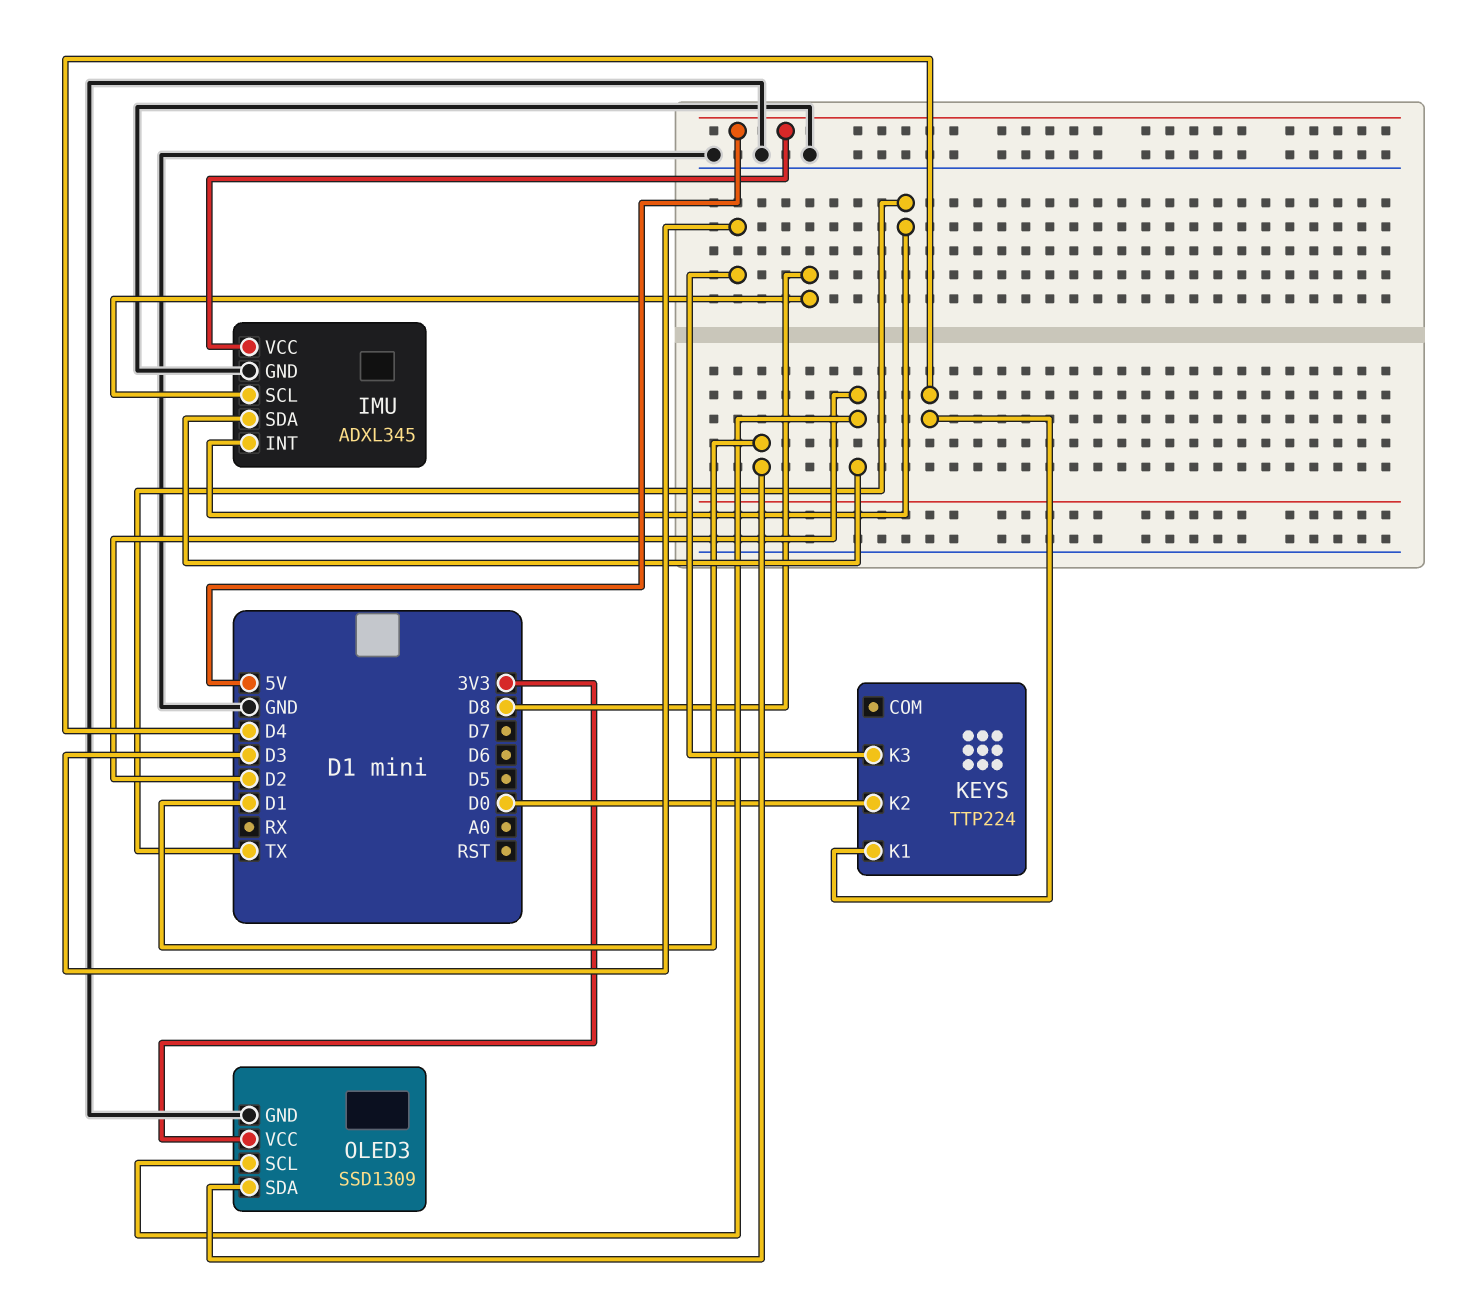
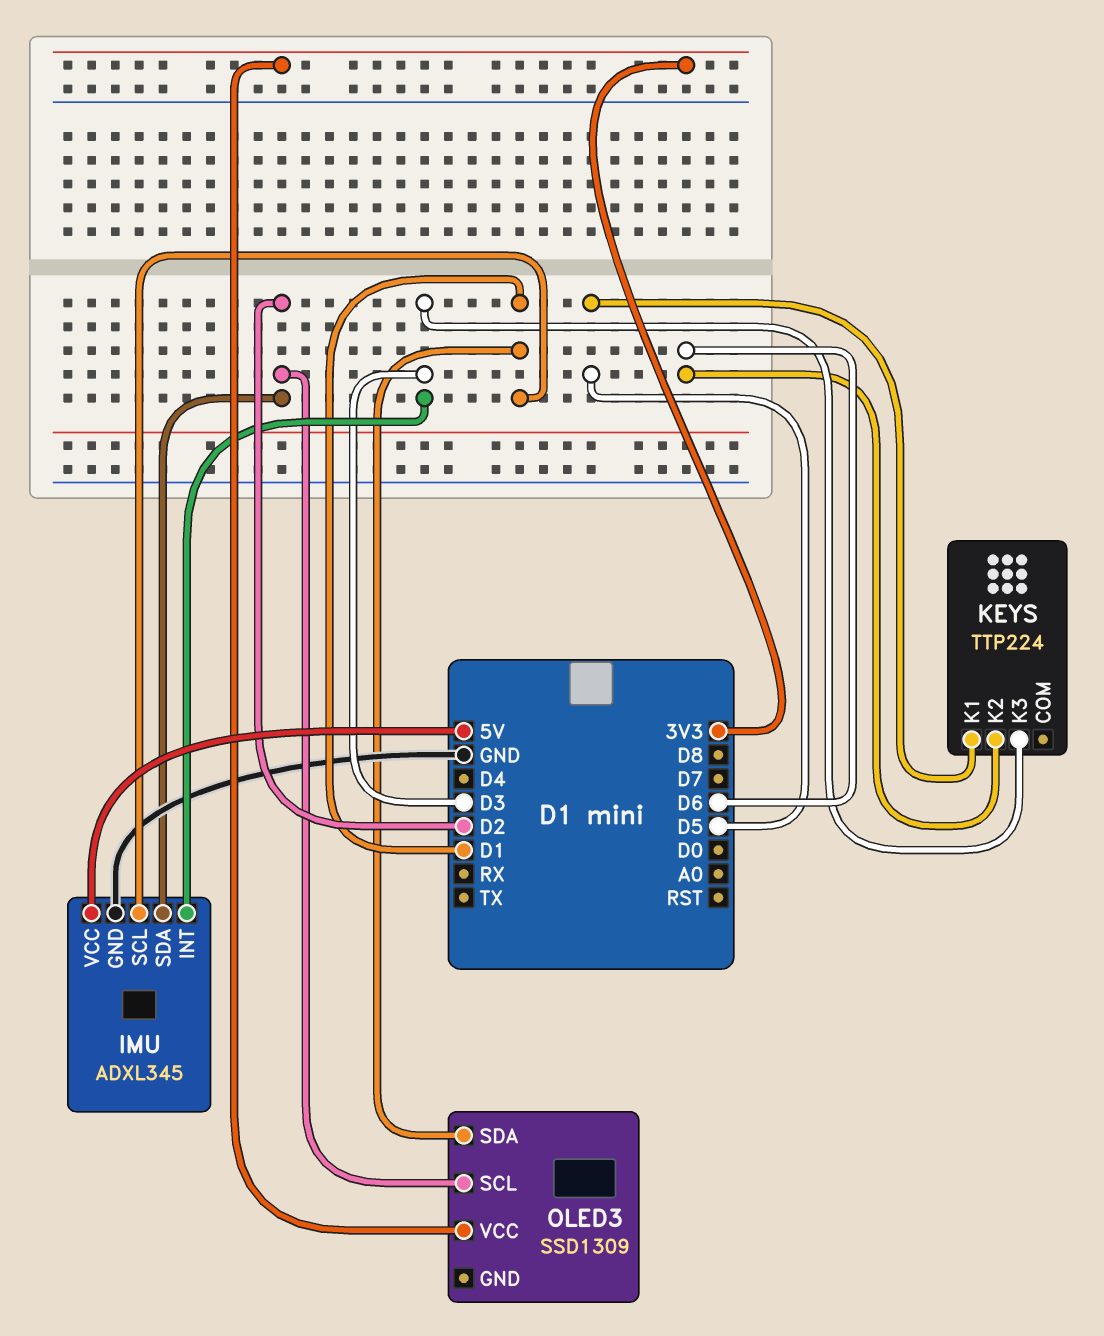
IMU pin INT: TX -> D3
IMU pin SCL: D8 -> D1
KEYS pin K1: D4 -> D5
KEYS pin K2: D0 -> D6
OLED3 pin GND: GND -> none

